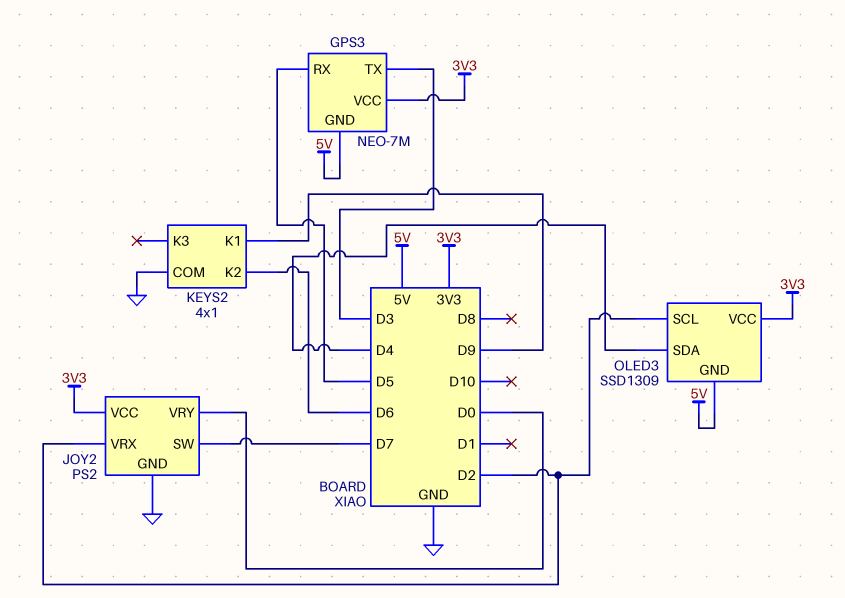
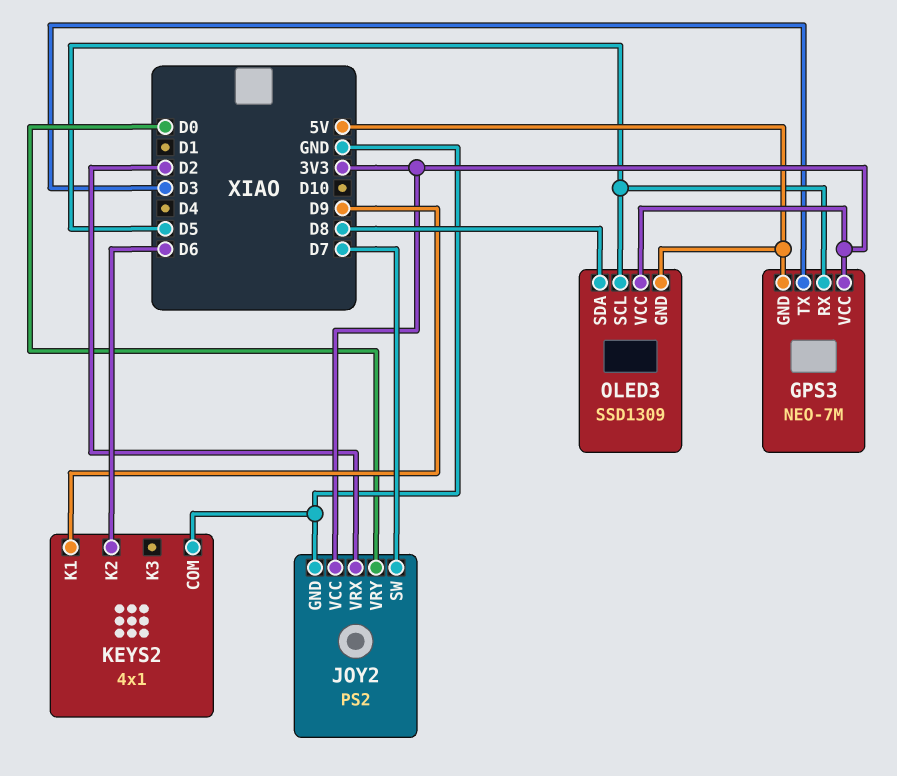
OLED3 pin SCL: D2 -> D5
OLED3 pin SDA: D4 -> D8

